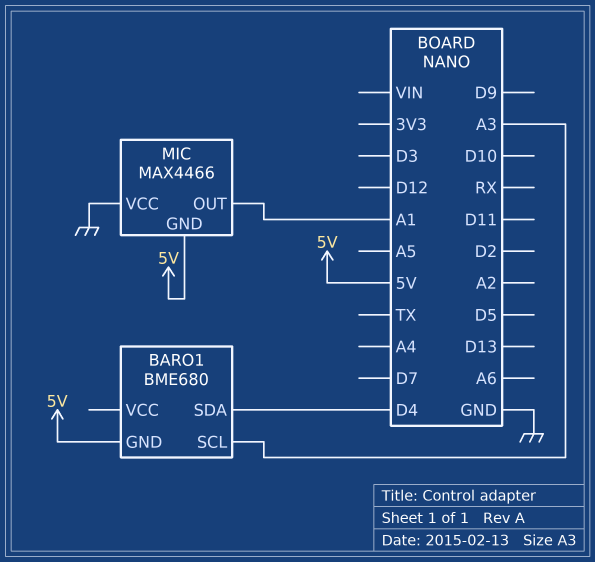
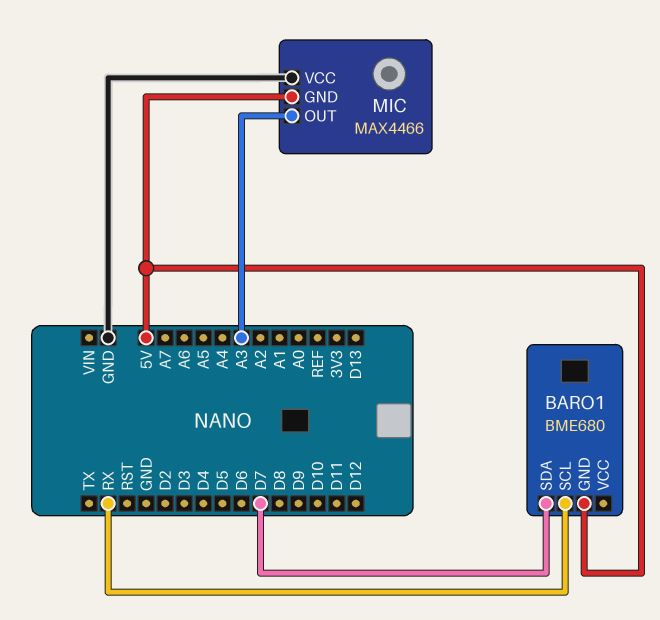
BARO1 pin SCL: A3 -> RX
BARO1 pin SDA: D4 -> D7
MIC pin OUT: A1 -> A3

